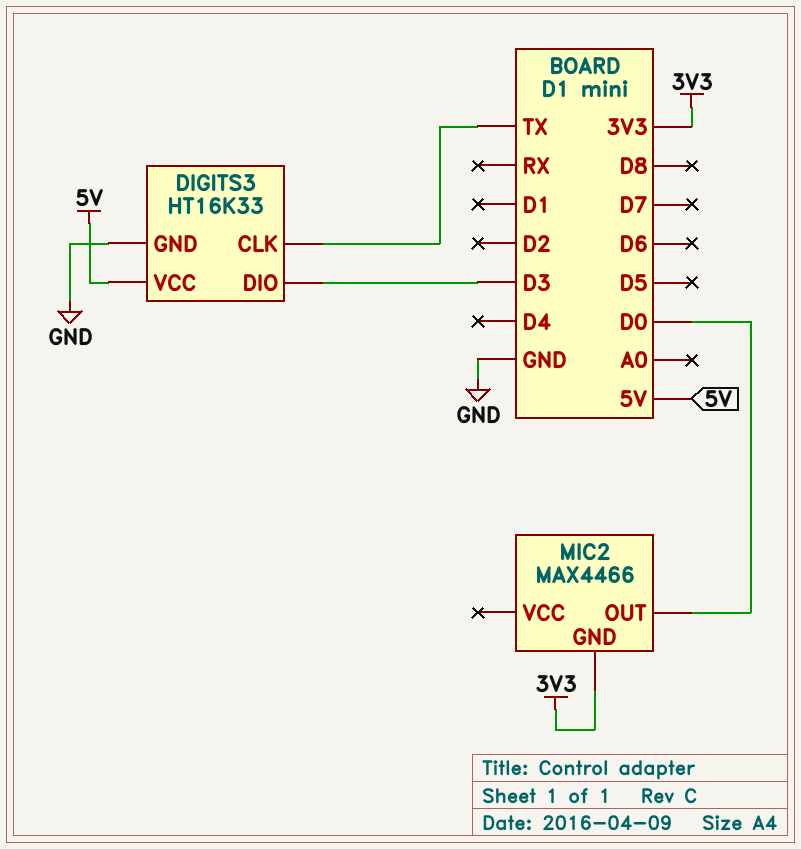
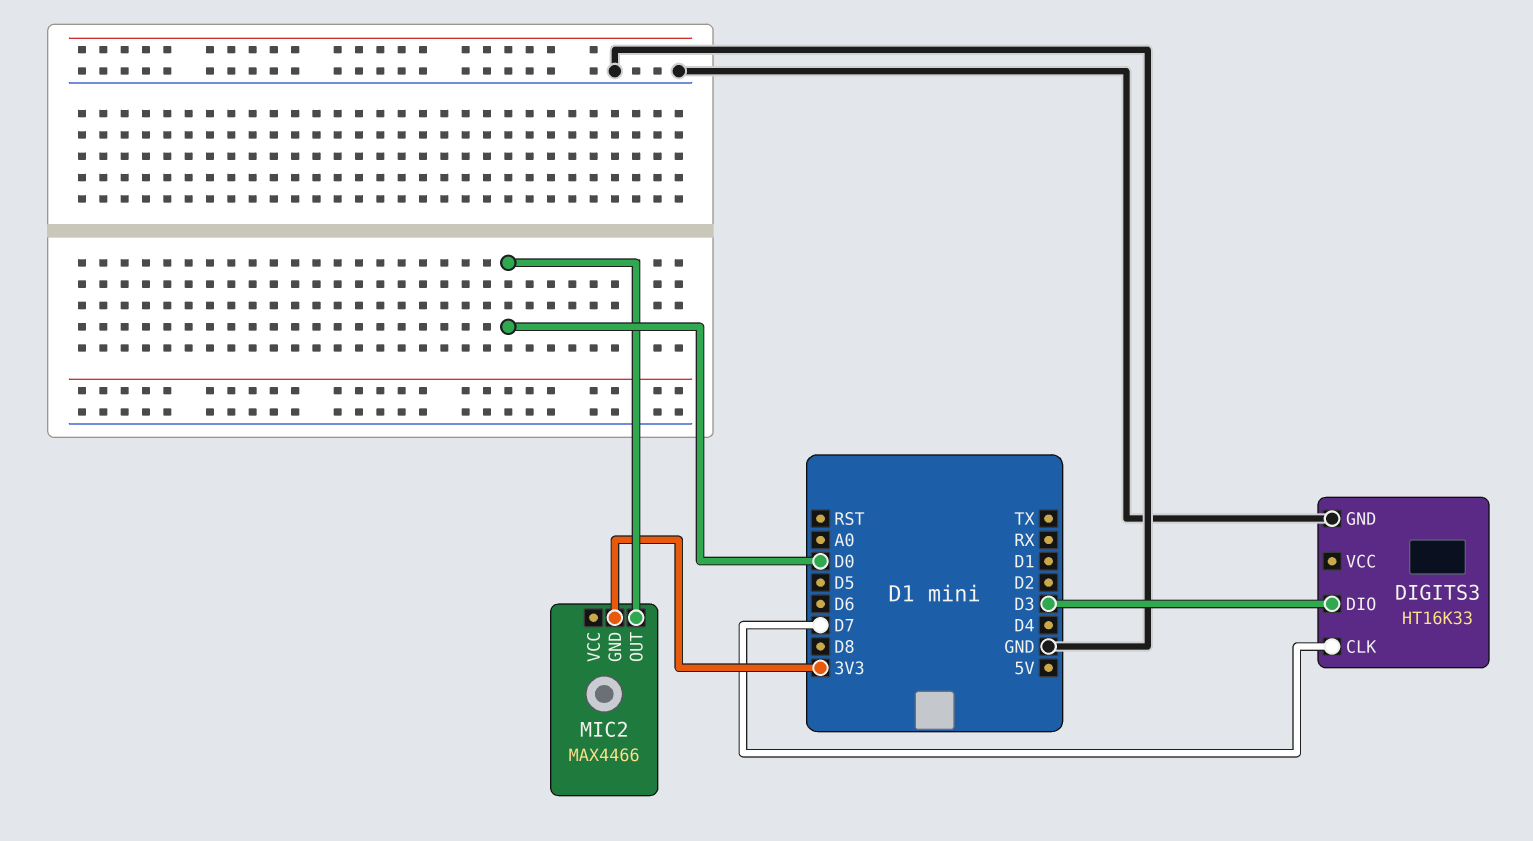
DIGITS3 pin CLK: TX -> D7
DIGITS3 pin VCC: 5V -> none

